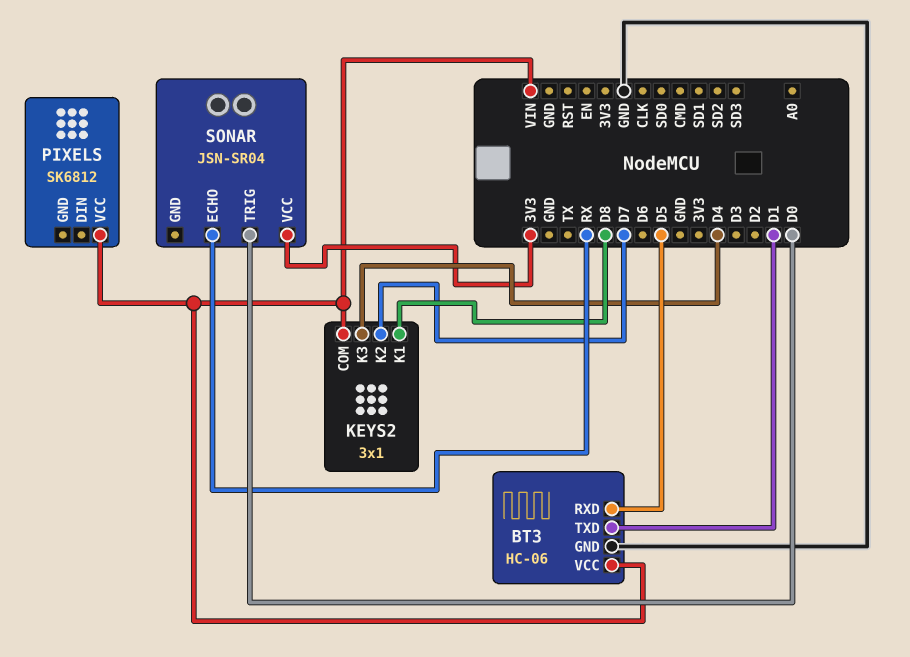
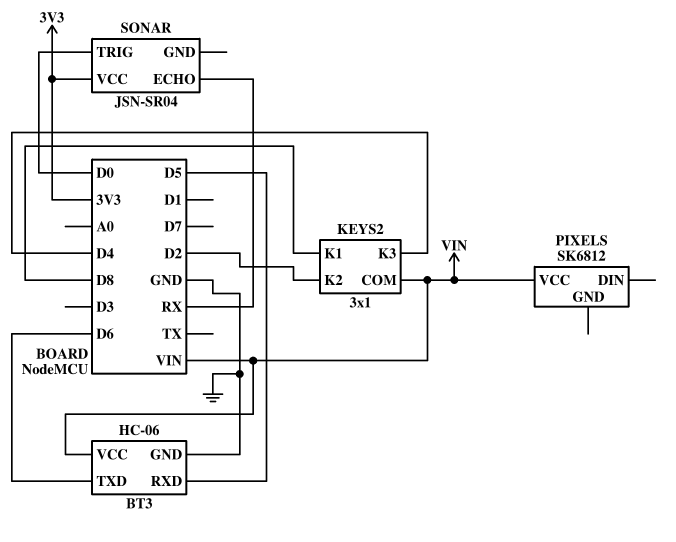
BT3 pin TXD: D1 -> D6
KEYS2 pin K2: D7 -> D2

